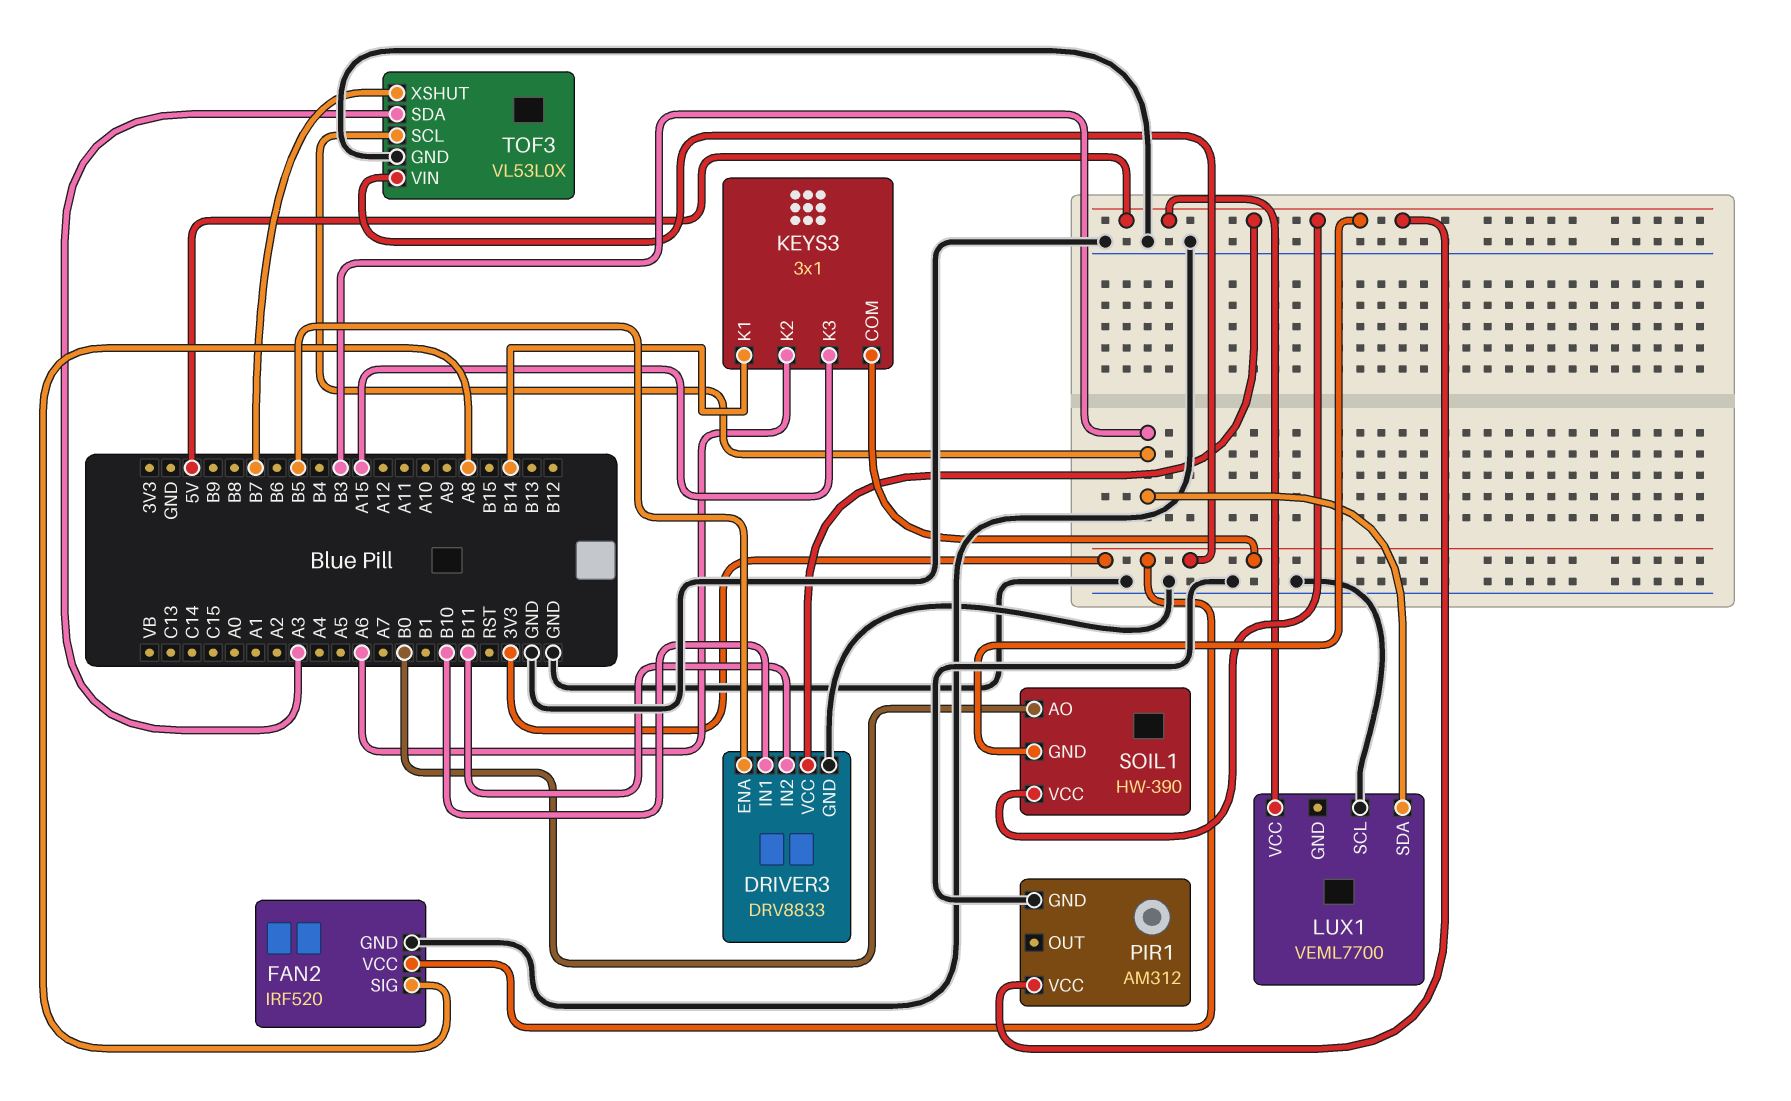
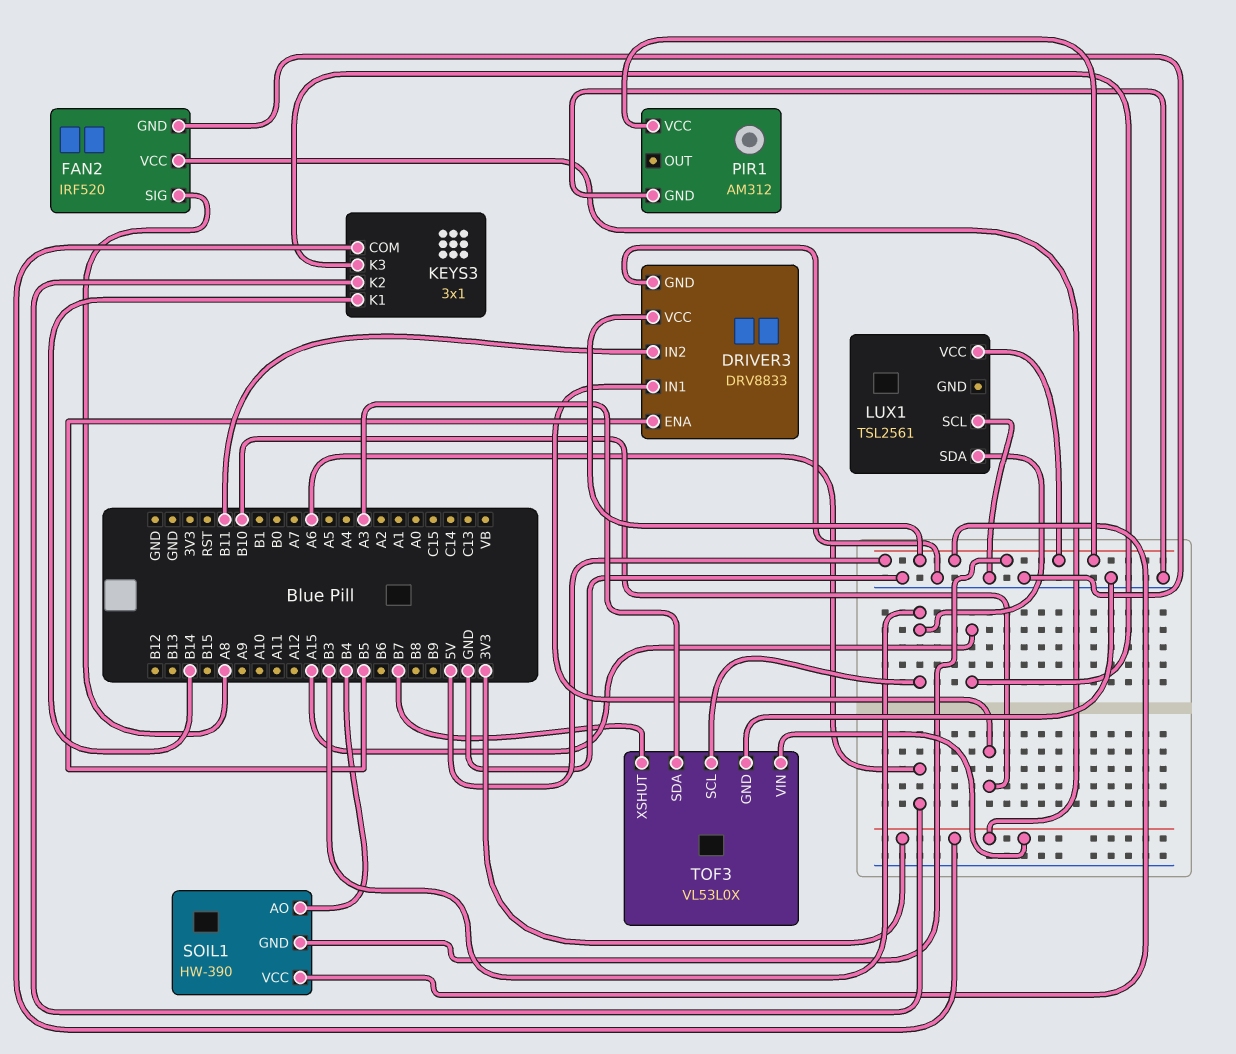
LUX1: VEML7700 -> TSL2561
SOIL1 pin AO: B0 -> B4

